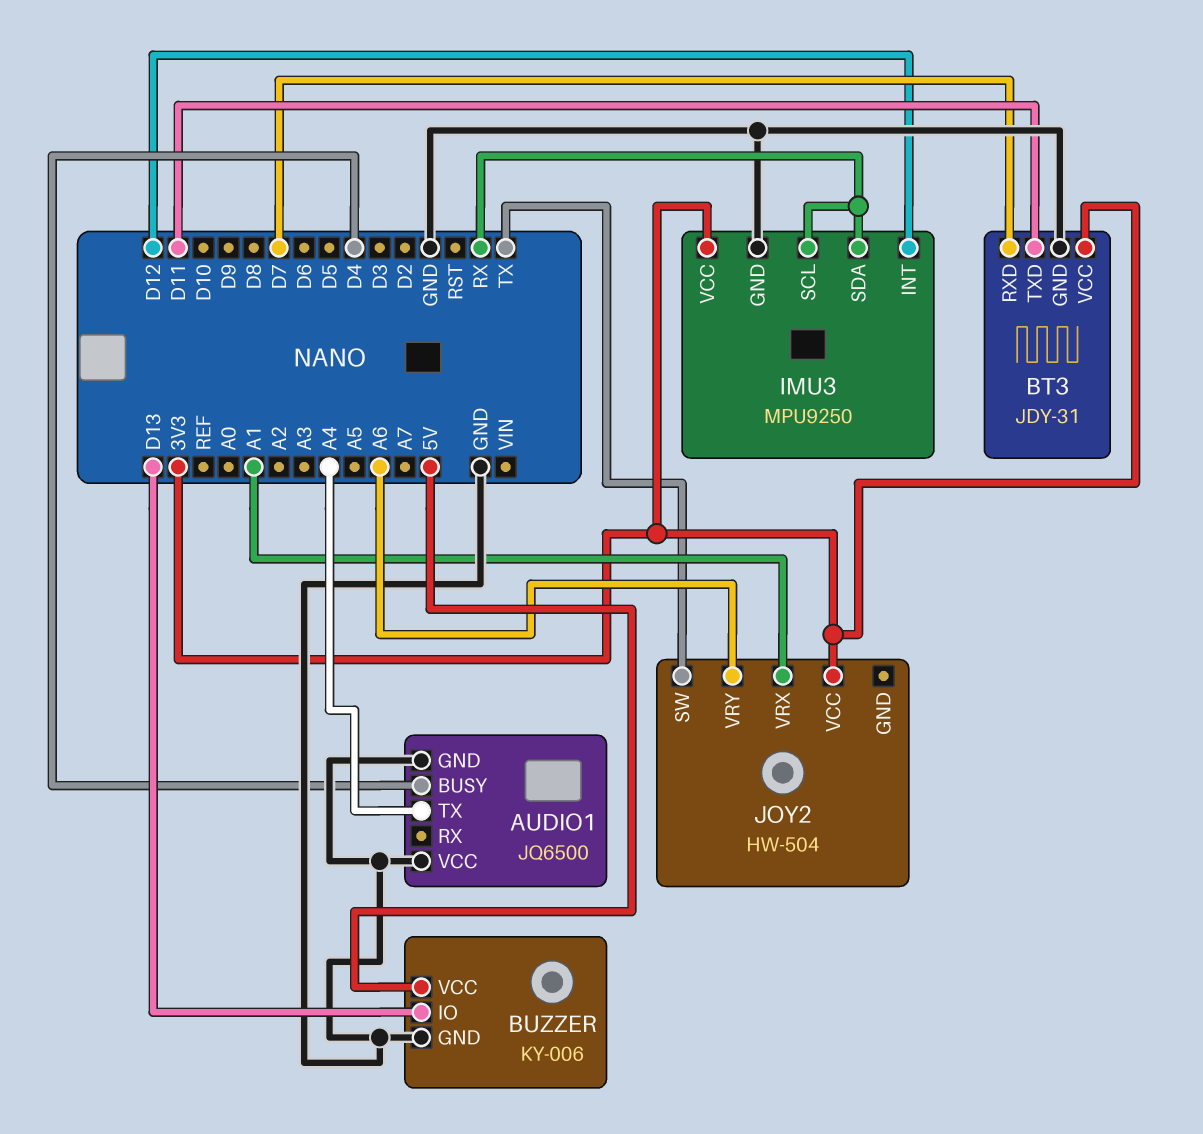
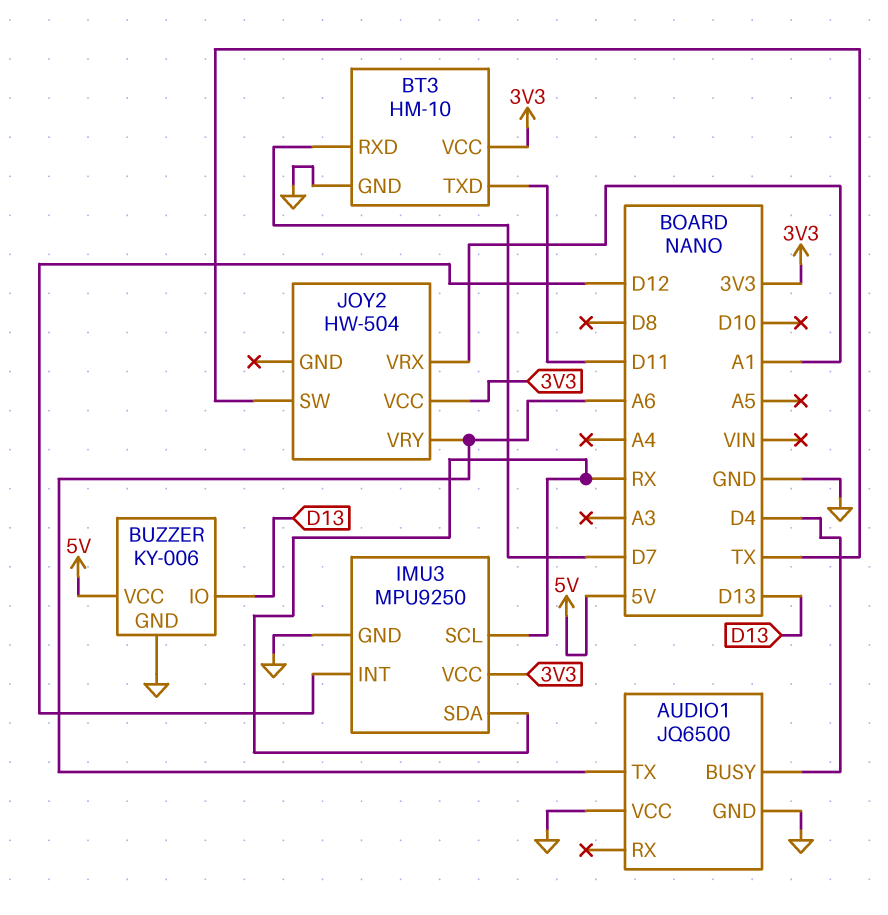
AUDIO1 pin TX: A4 -> A6
BT3: JDY-31 -> HM-10

